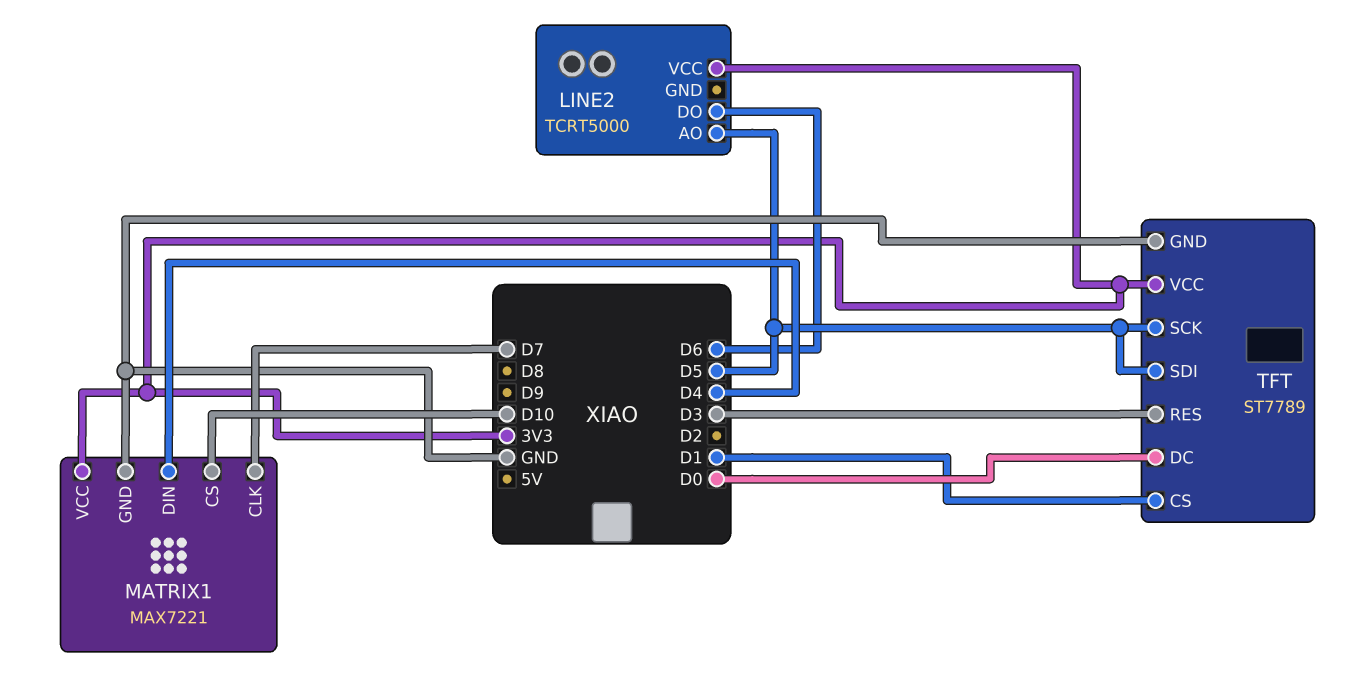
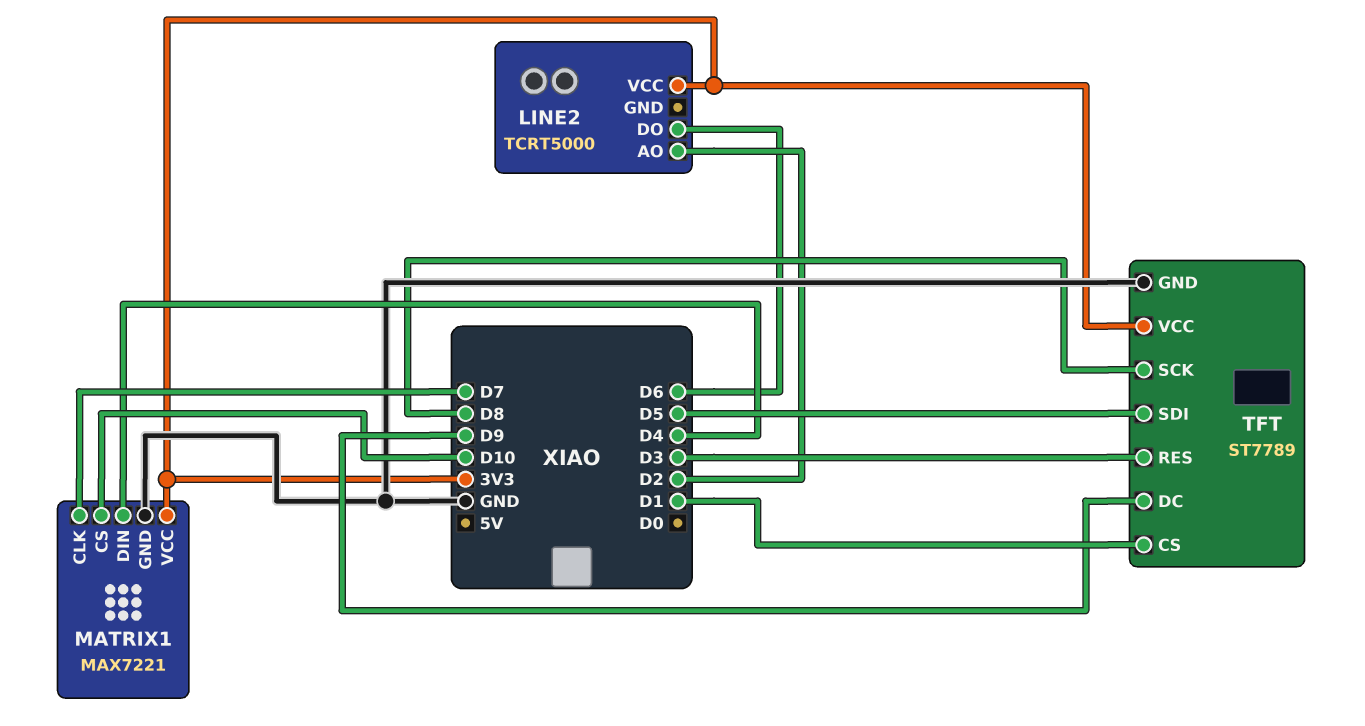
LINE2 pin AO: D5 -> D2
TFT pin DC: D0 -> D9
TFT pin SCK: D5 -> D8

